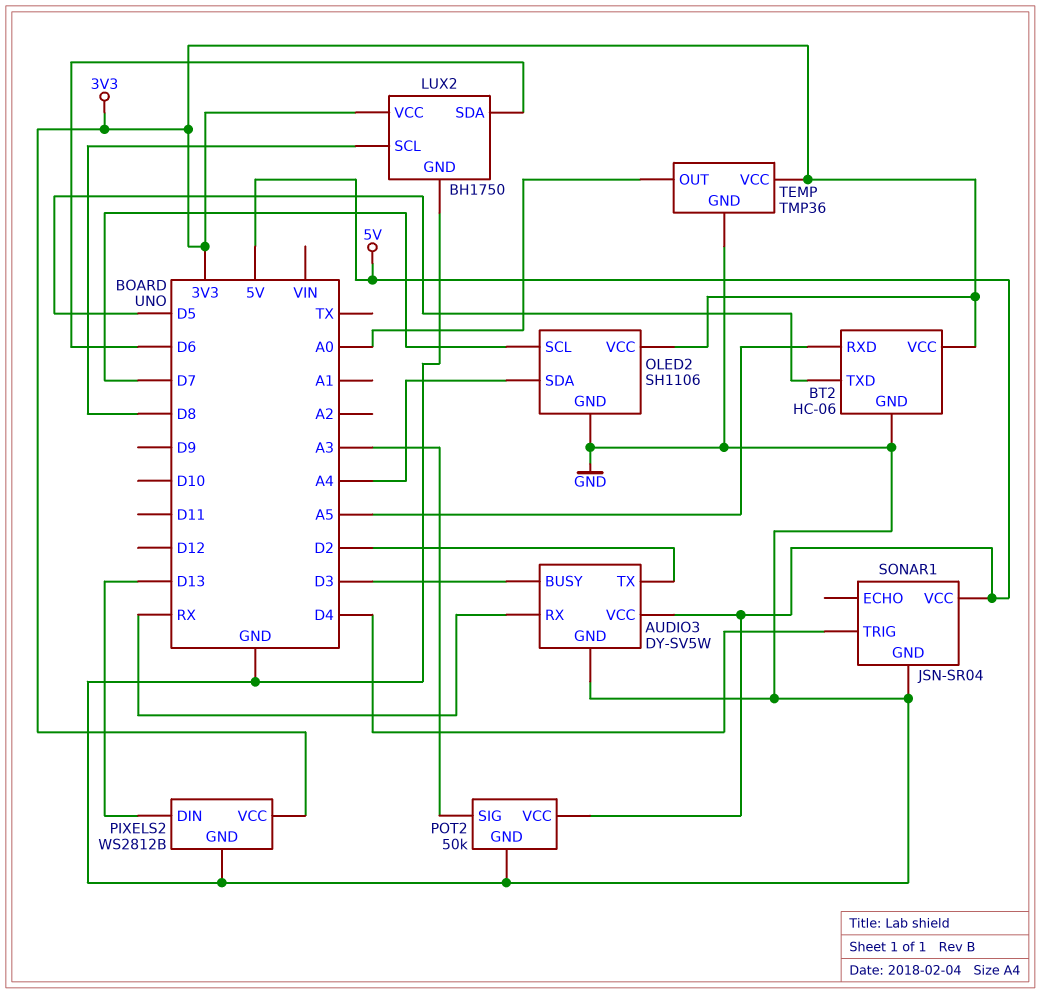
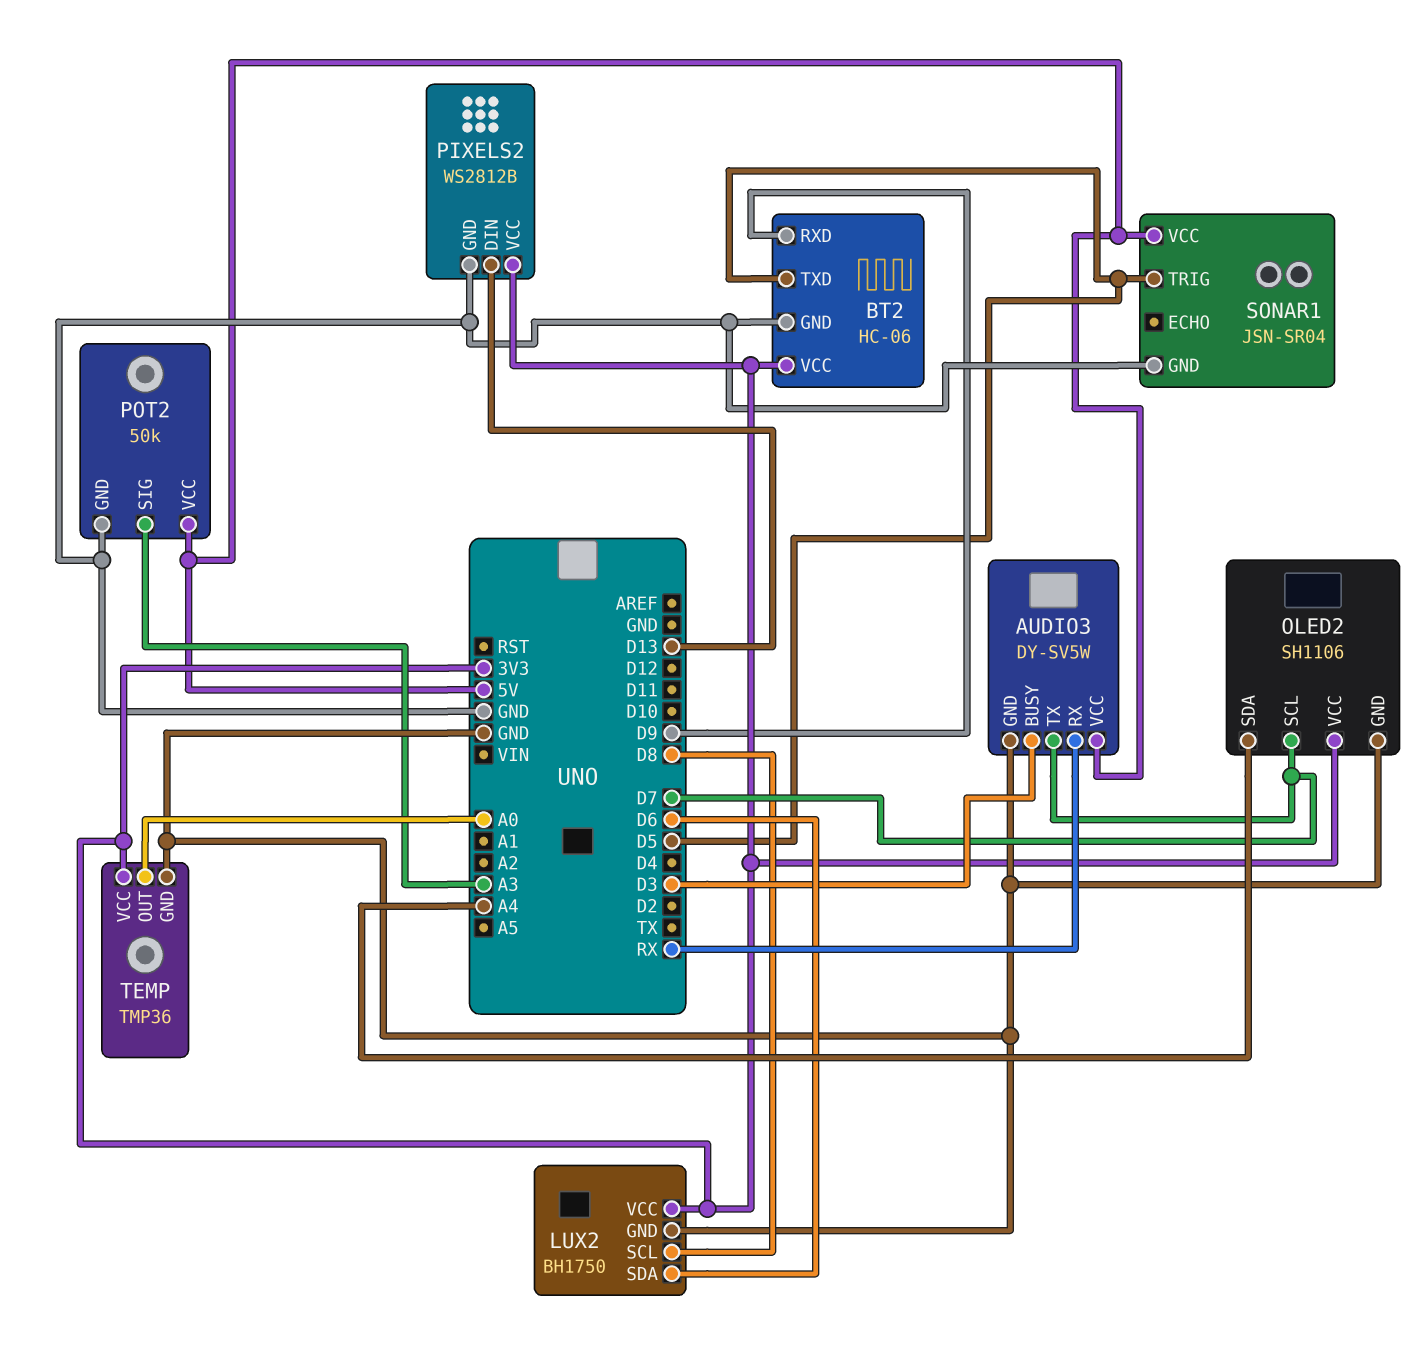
AUDIO3 pin TX: D2 -> D7
BT2 pin RXD: A5 -> D9
SONAR1 pin TRIG: D4 -> D5

